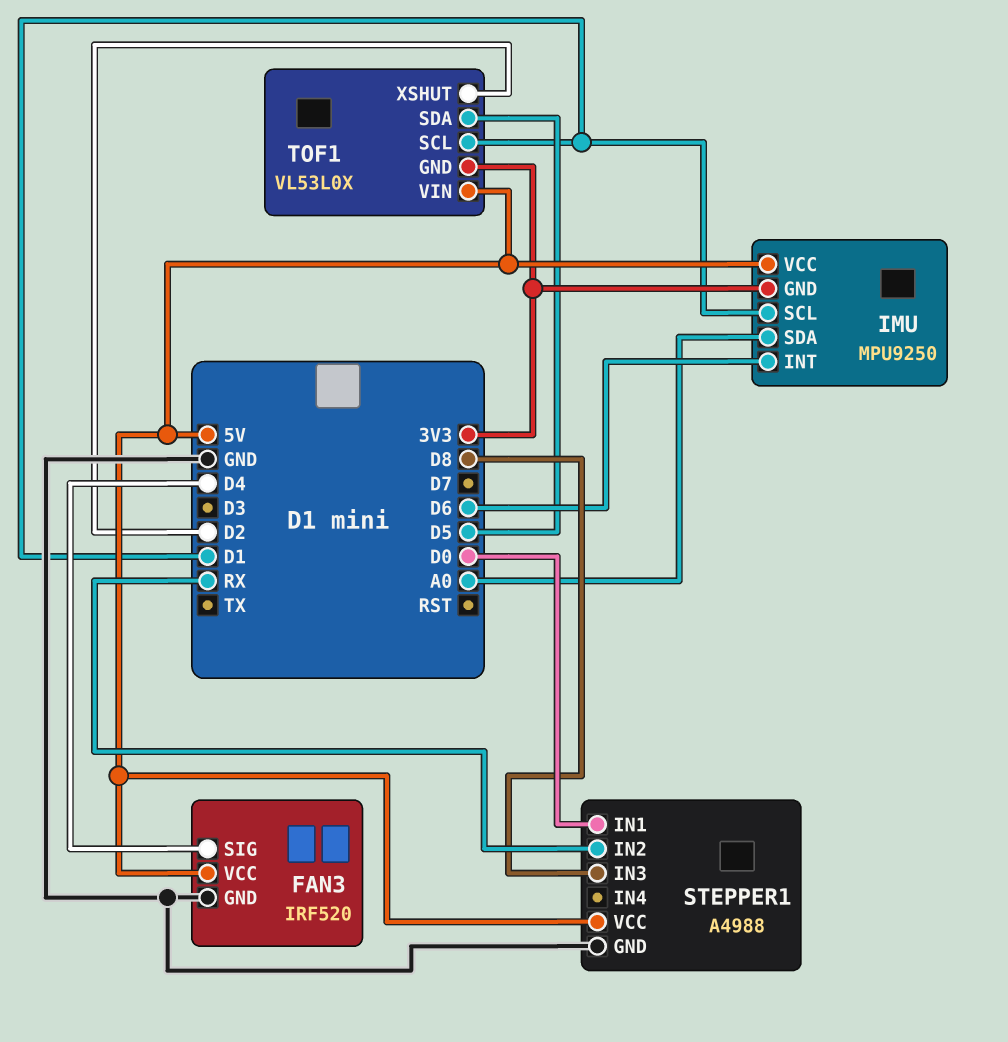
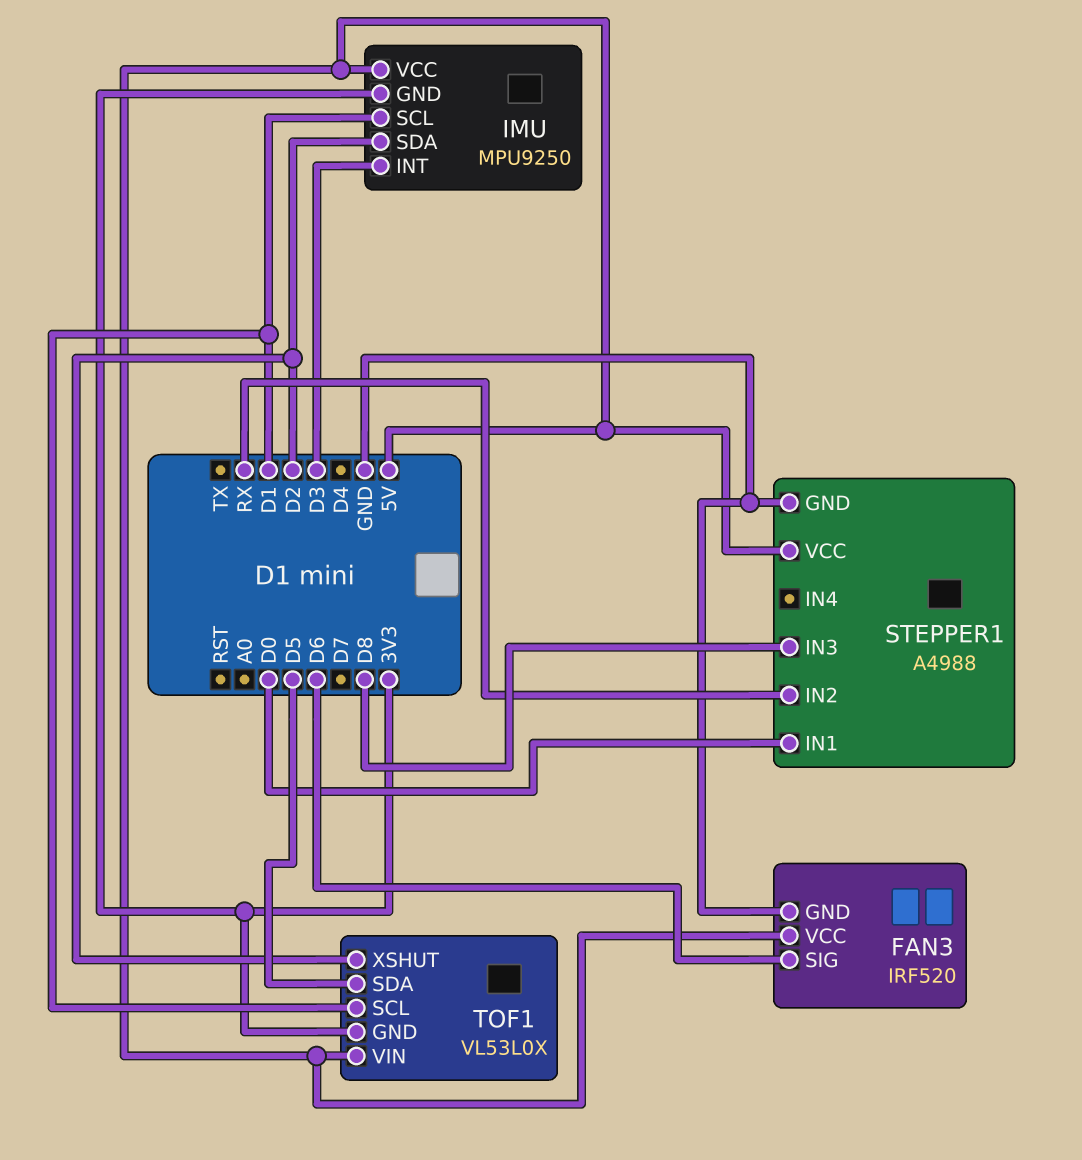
FAN3 pin SIG: D4 -> D6
IMU pin INT: D6 -> D3
IMU pin SDA: A0 -> D2

